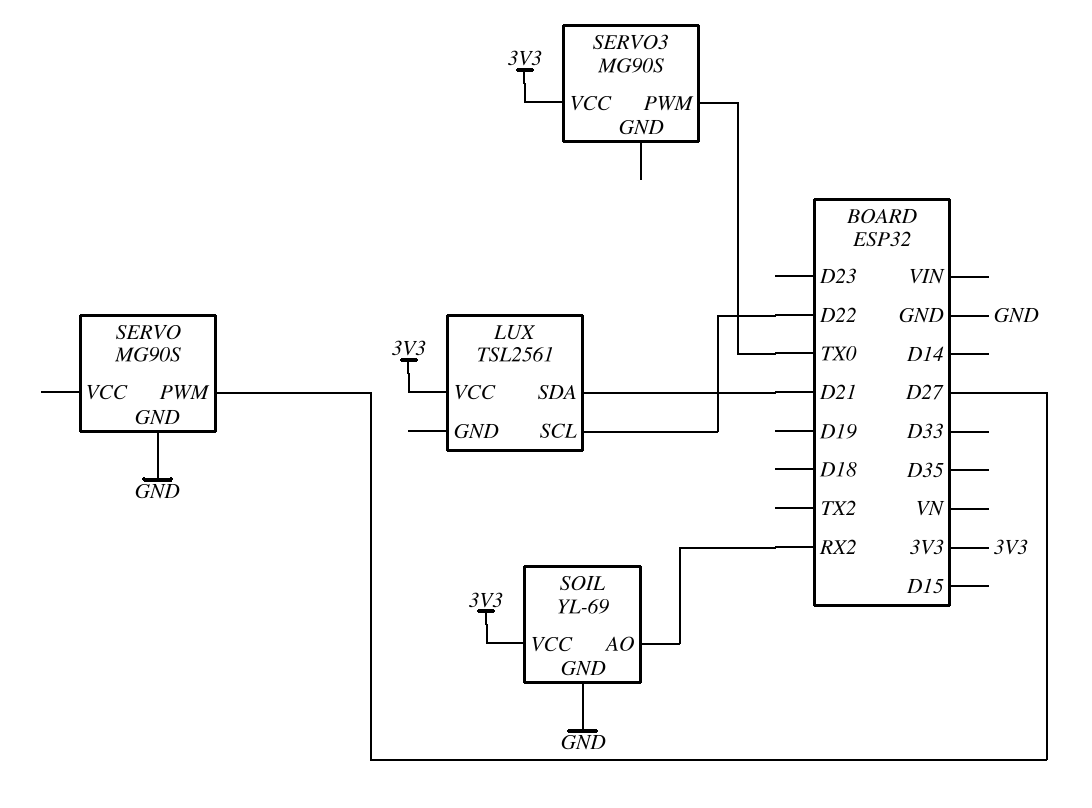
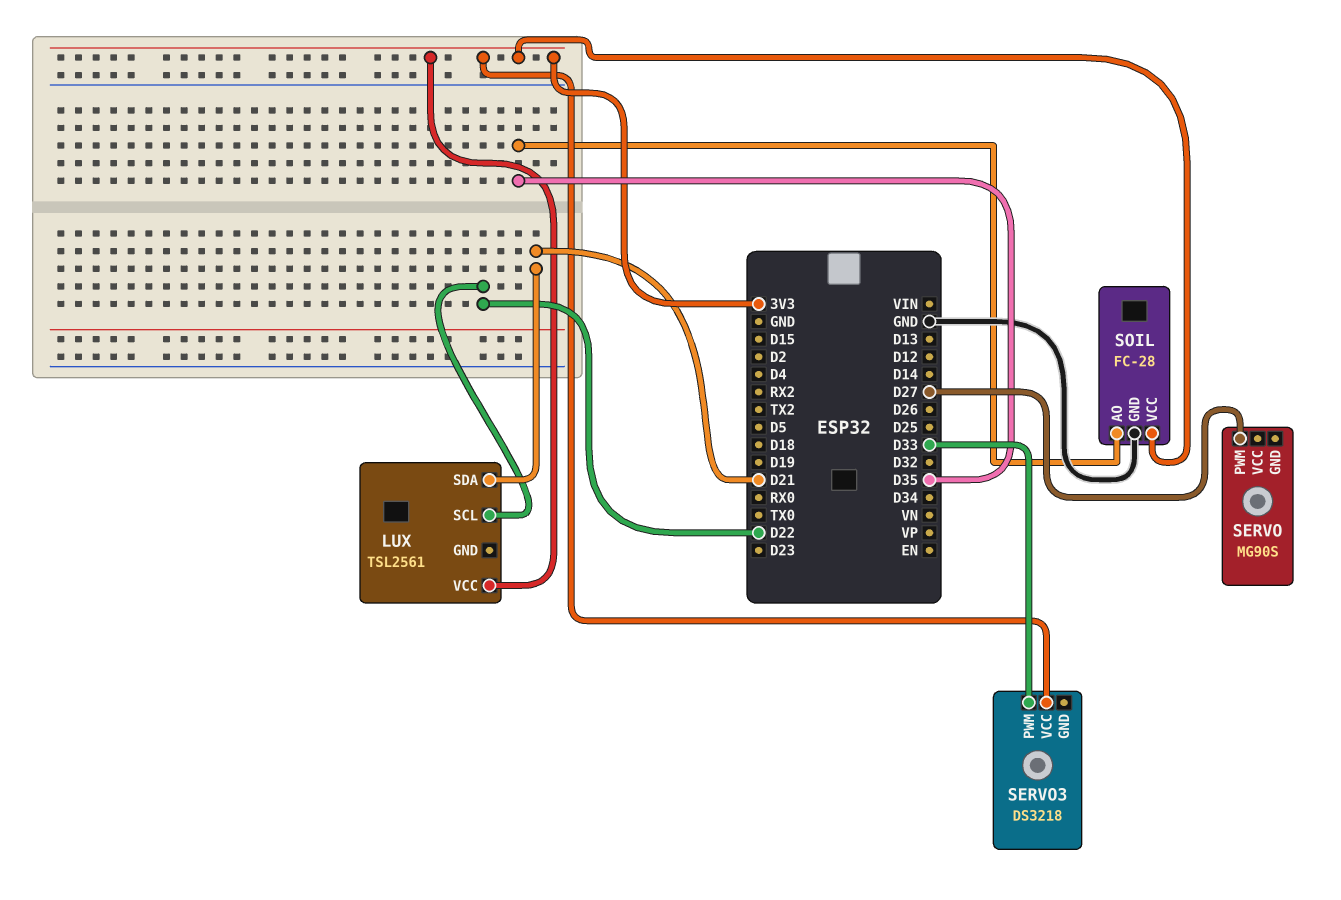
SERVO pin GND: GND -> none
SERVO3: MG90S -> DS3218
SERVO3 pin PWM: TX0 -> D33
SOIL: YL-69 -> FC-28
SOIL pin AO: RX2 -> D35

